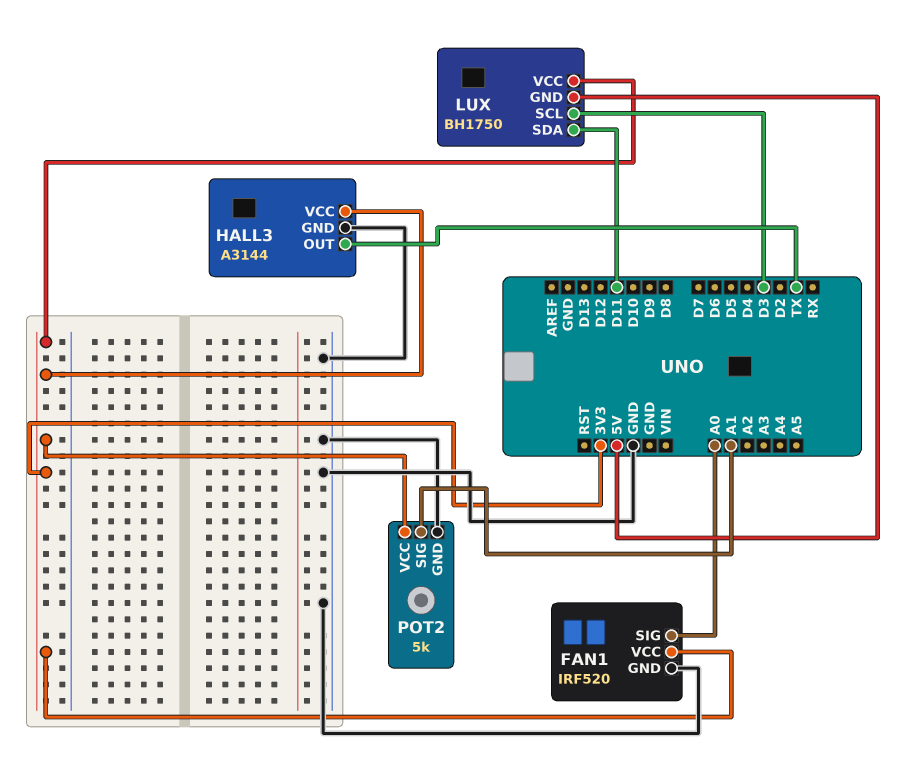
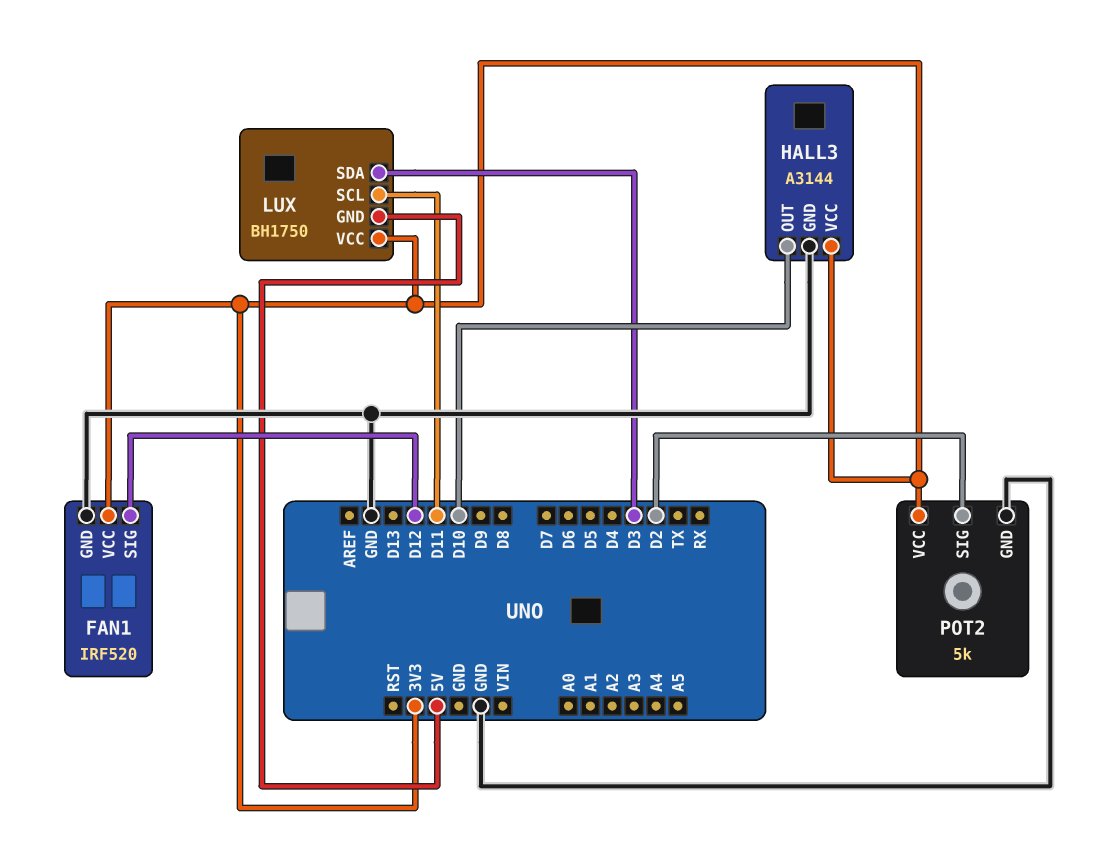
FAN1 pin SIG: A0 -> D12
HALL3 pin OUT: TX -> D10
LUX pin SCL: D3 -> D11
LUX pin SDA: D11 -> D3
POT2 pin SIG: A1 -> D2

